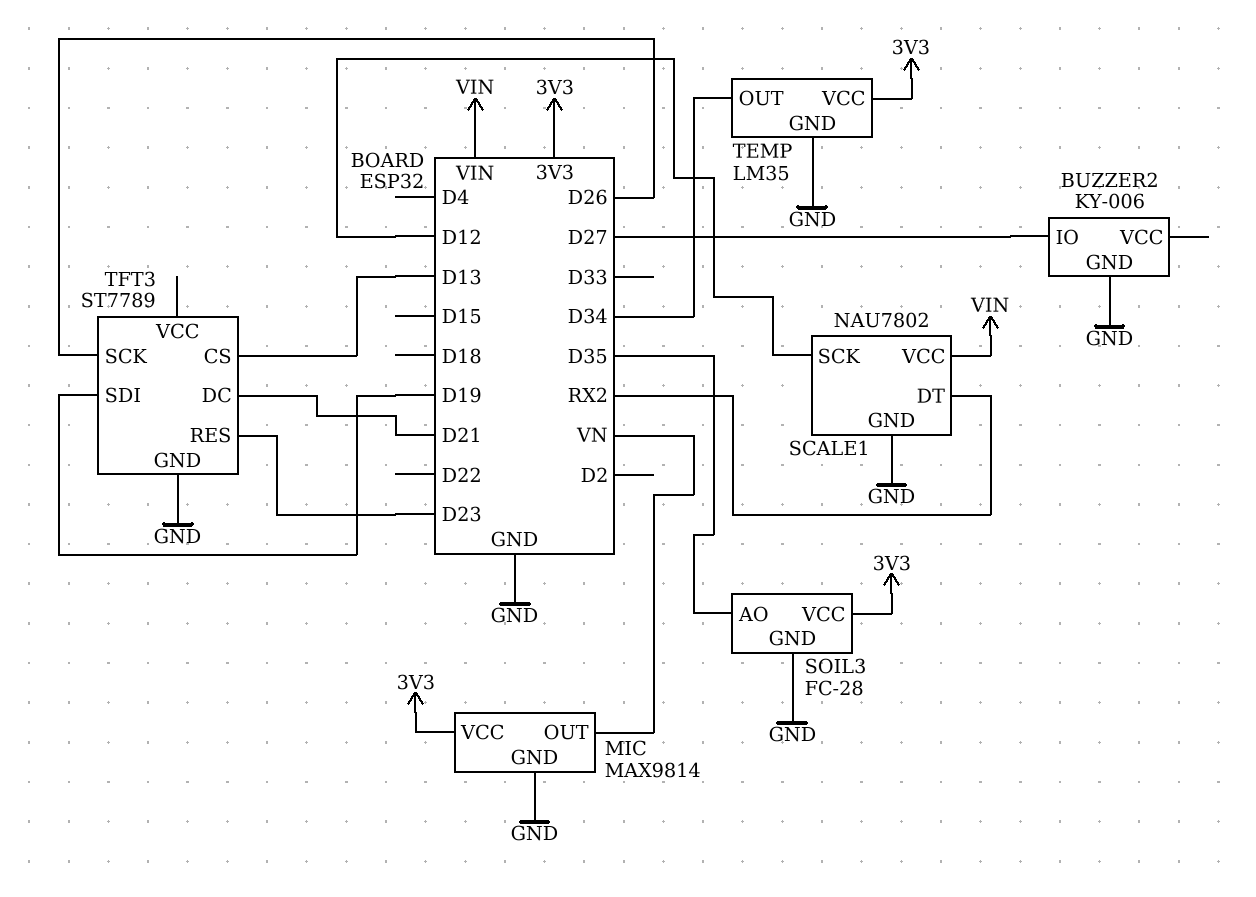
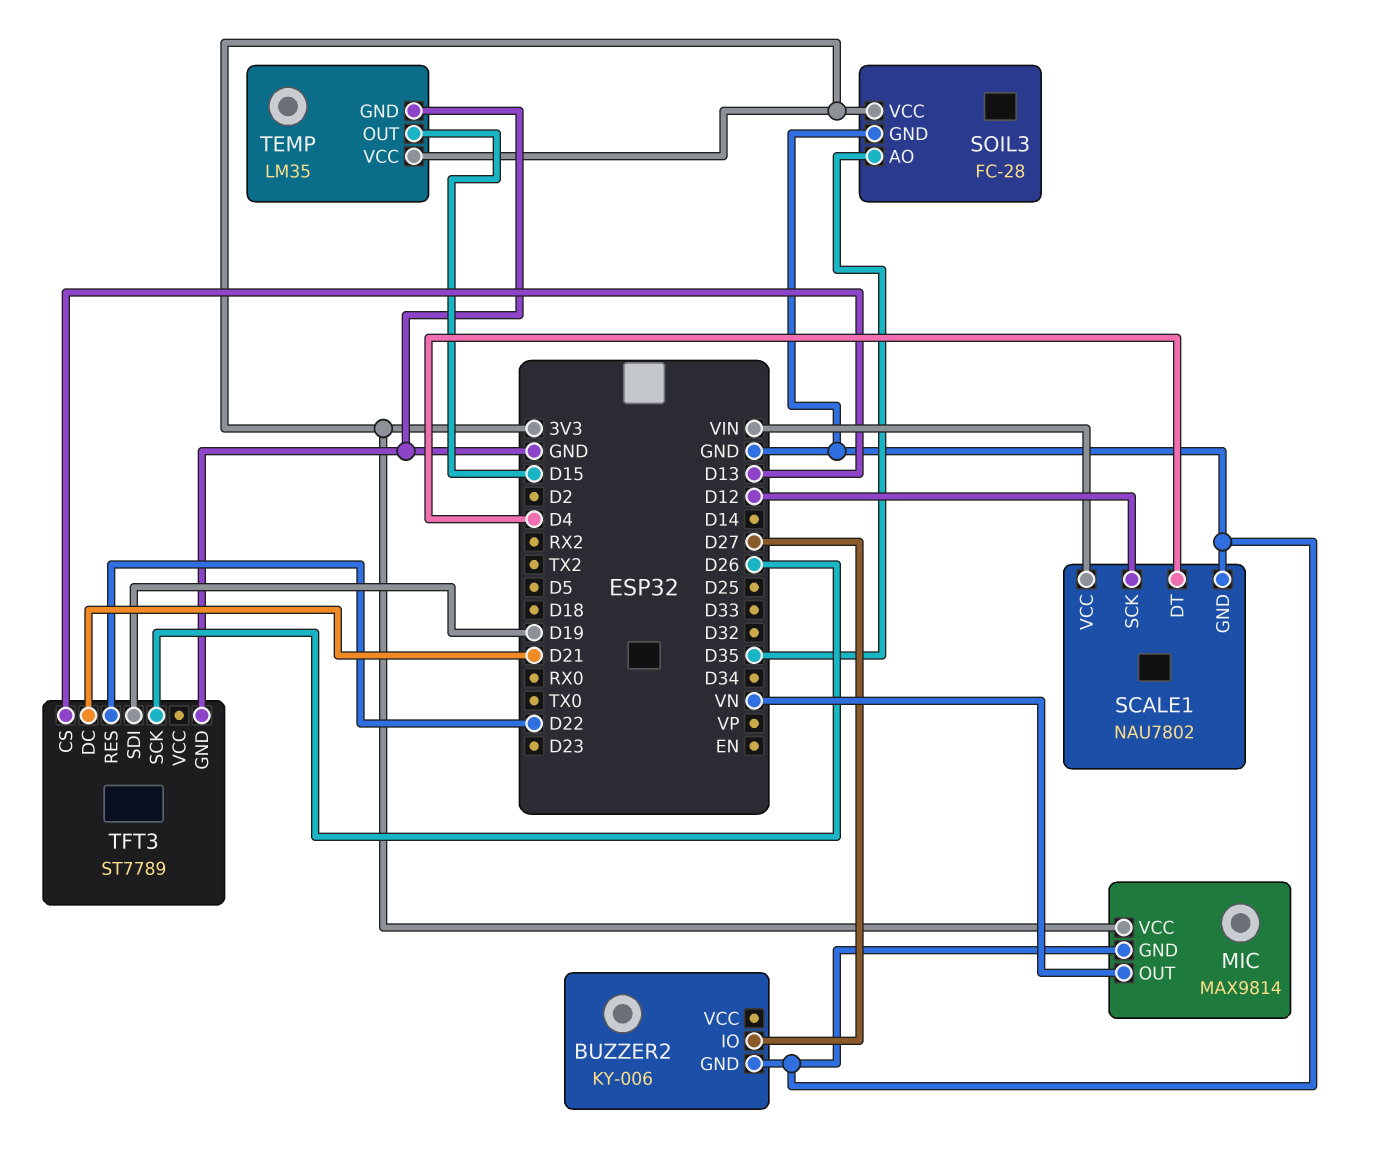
SCALE1 pin DT: RX2 -> D4
TEMP pin OUT: D34 -> D15
TFT3 pin RES: D23 -> D22

